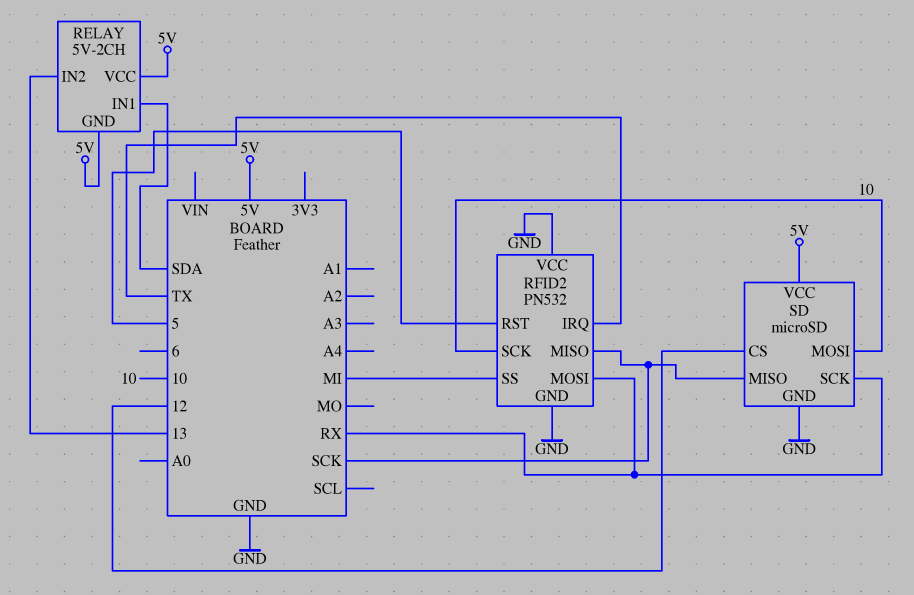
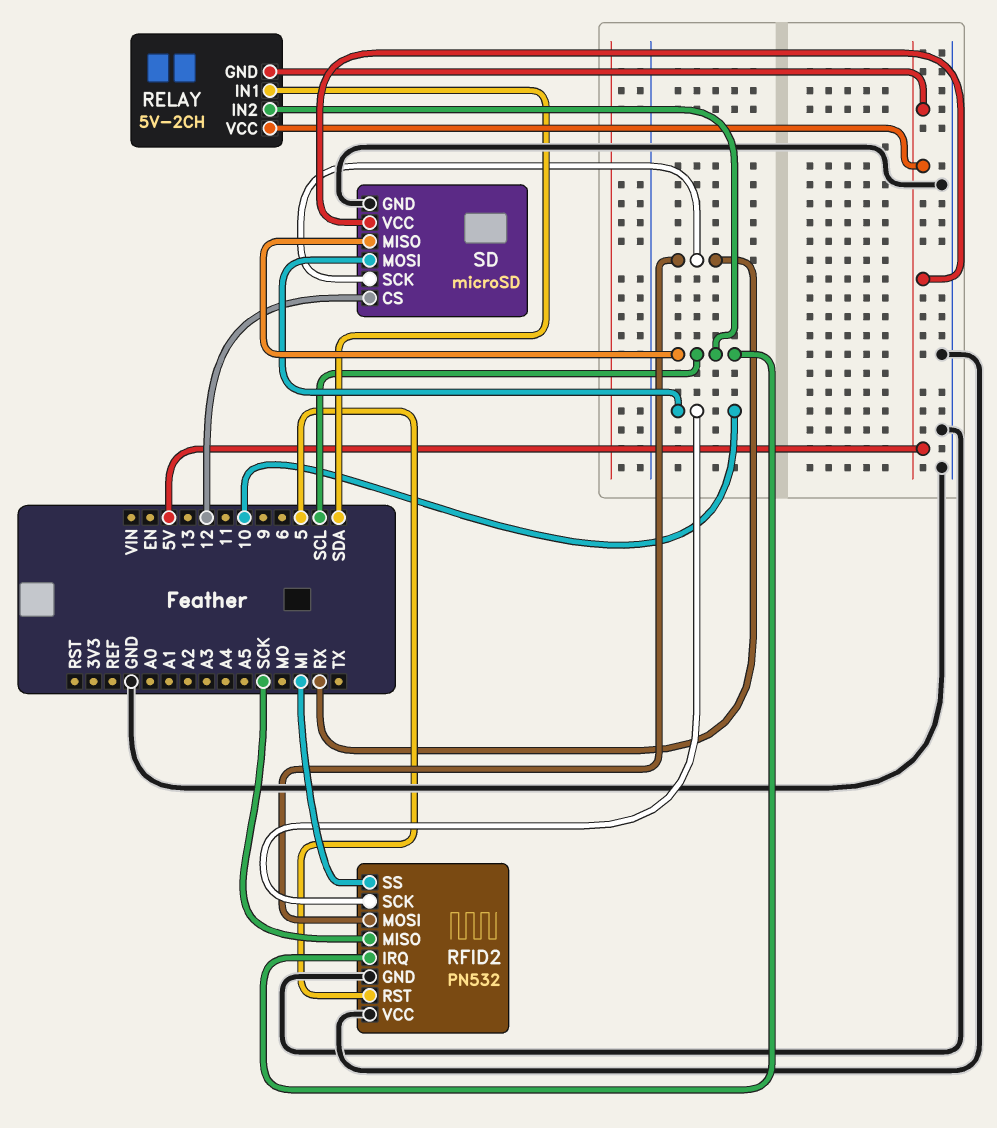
RELAY pin IN2: 13 -> SCL
RFID2 pin IRQ: TX -> SCL
SD pin MISO: SCK -> SCL

